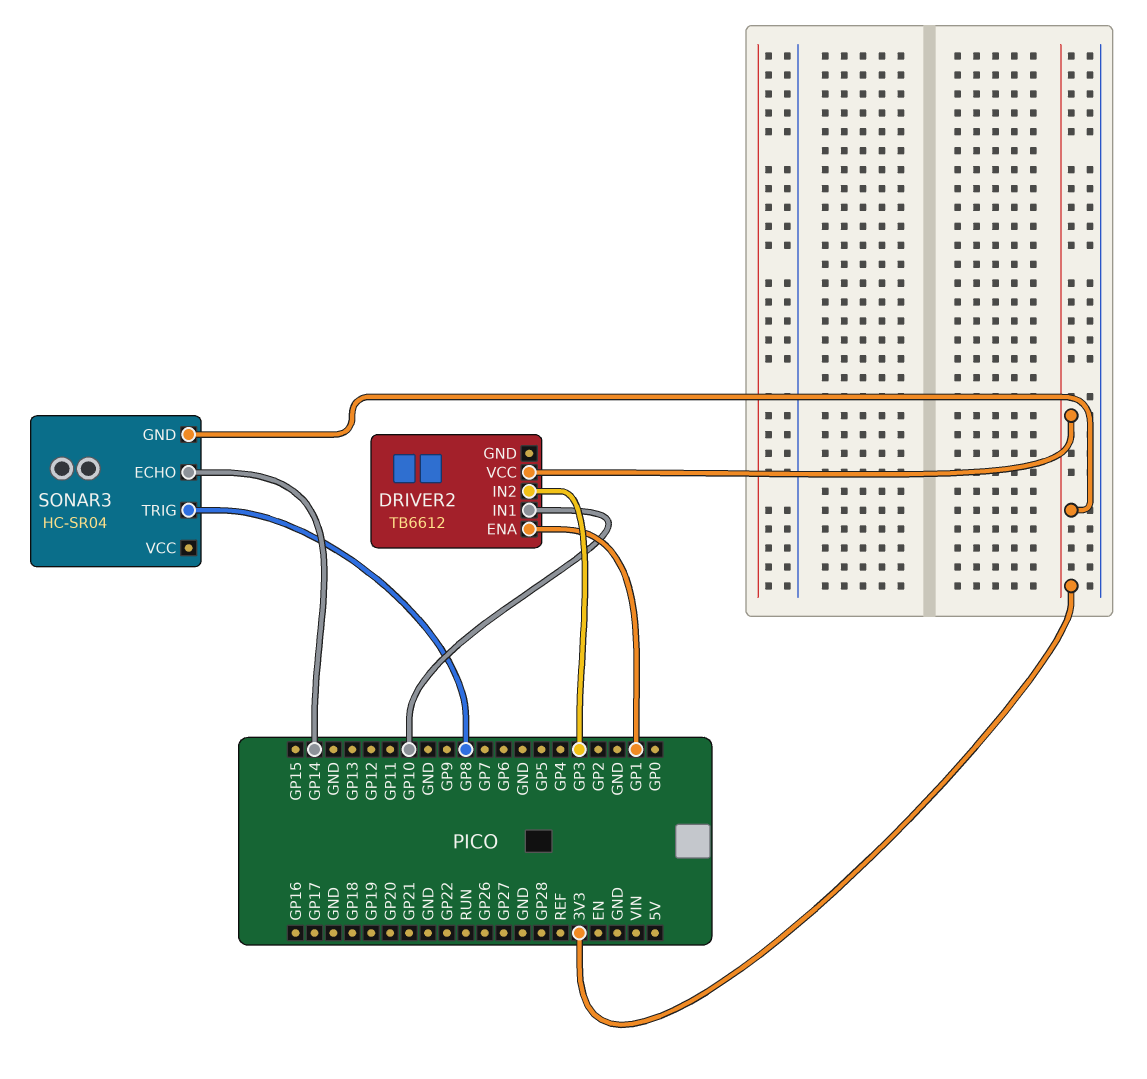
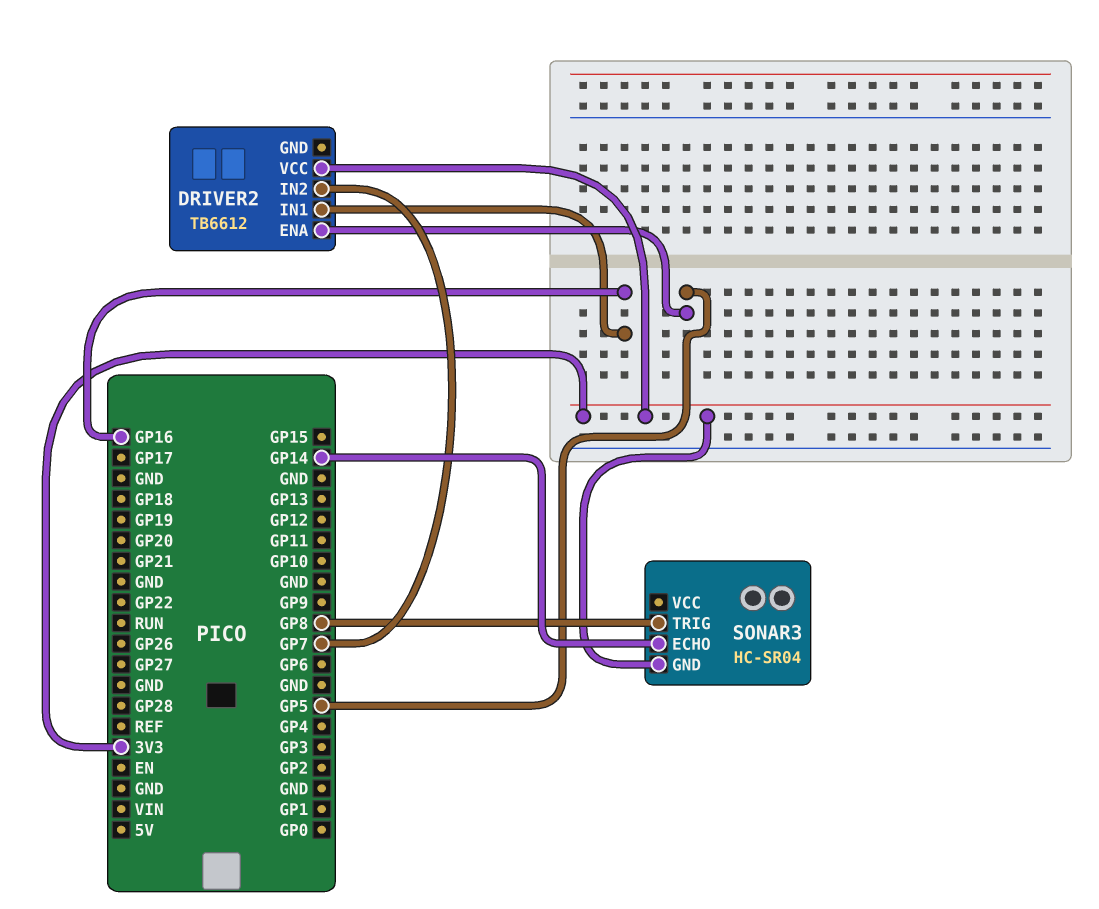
DRIVER2 pin ENA: GP1 -> GP5
DRIVER2 pin IN1: GP10 -> GP16
DRIVER2 pin IN2: GP3 -> GP7

